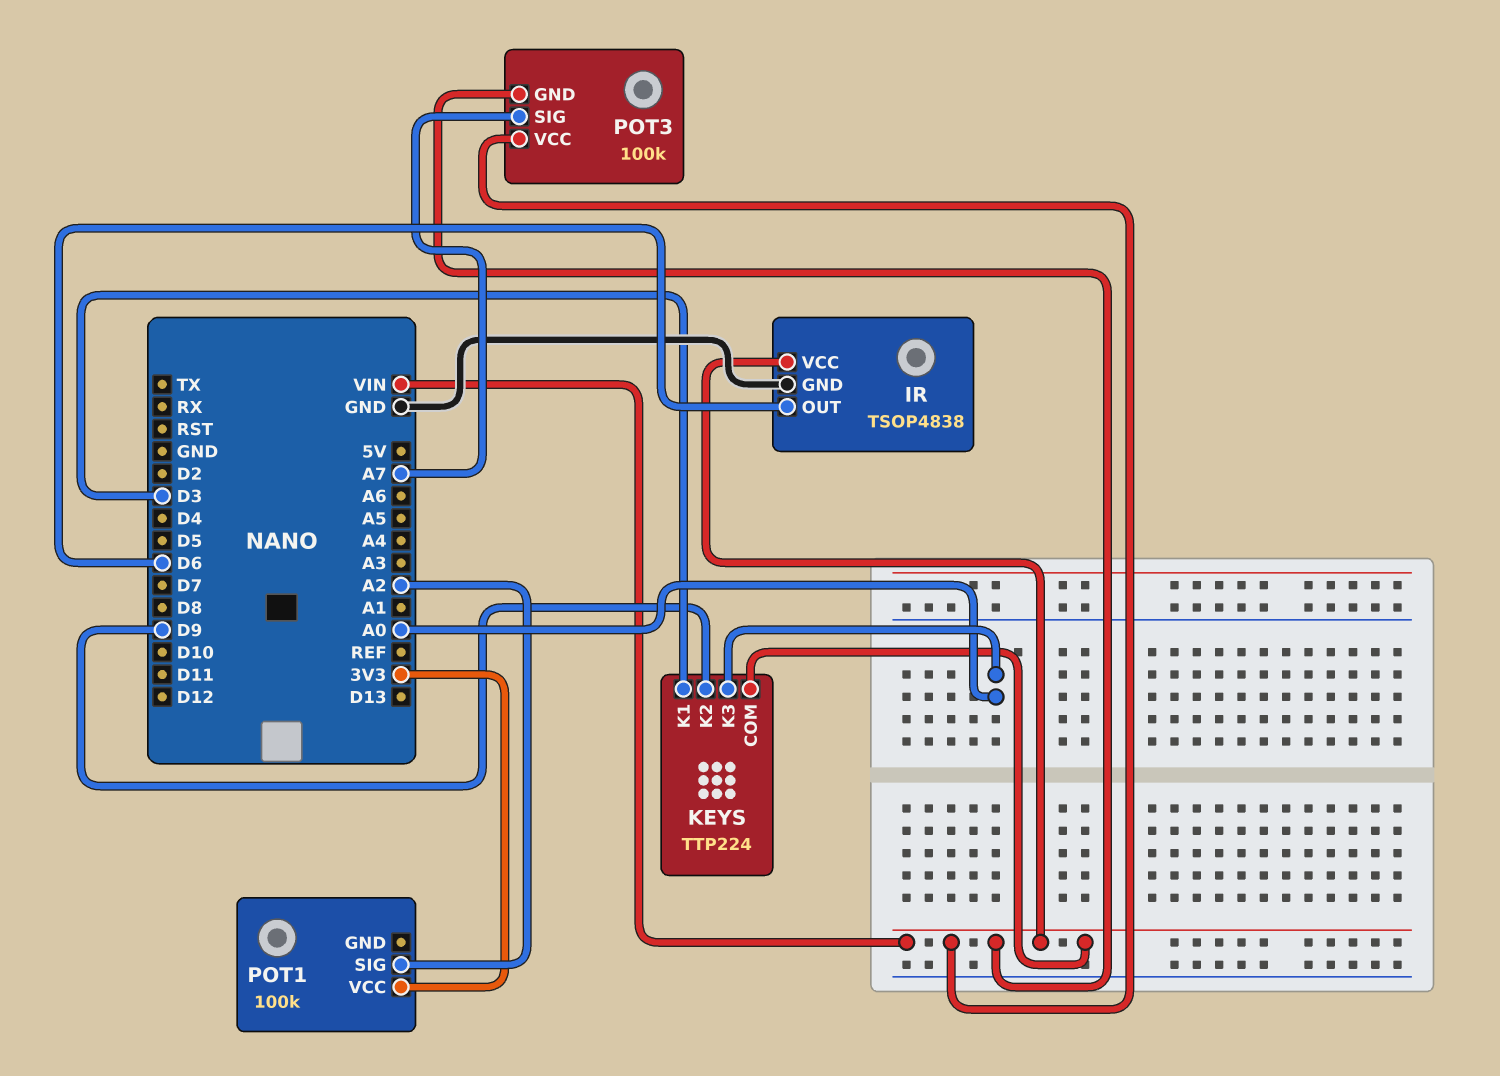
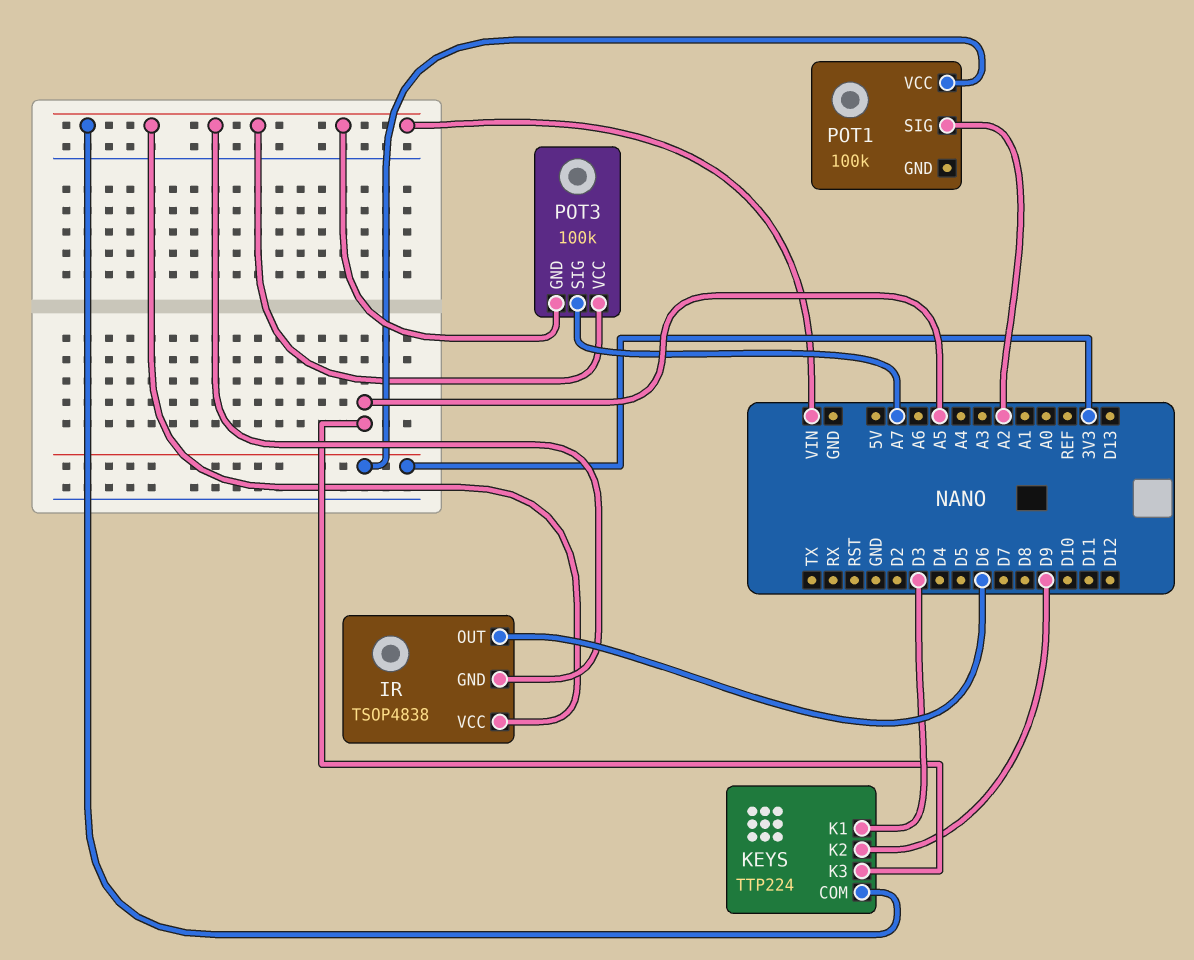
IR pin GND: GND -> VIN
KEYS pin K3: A0 -> A5

